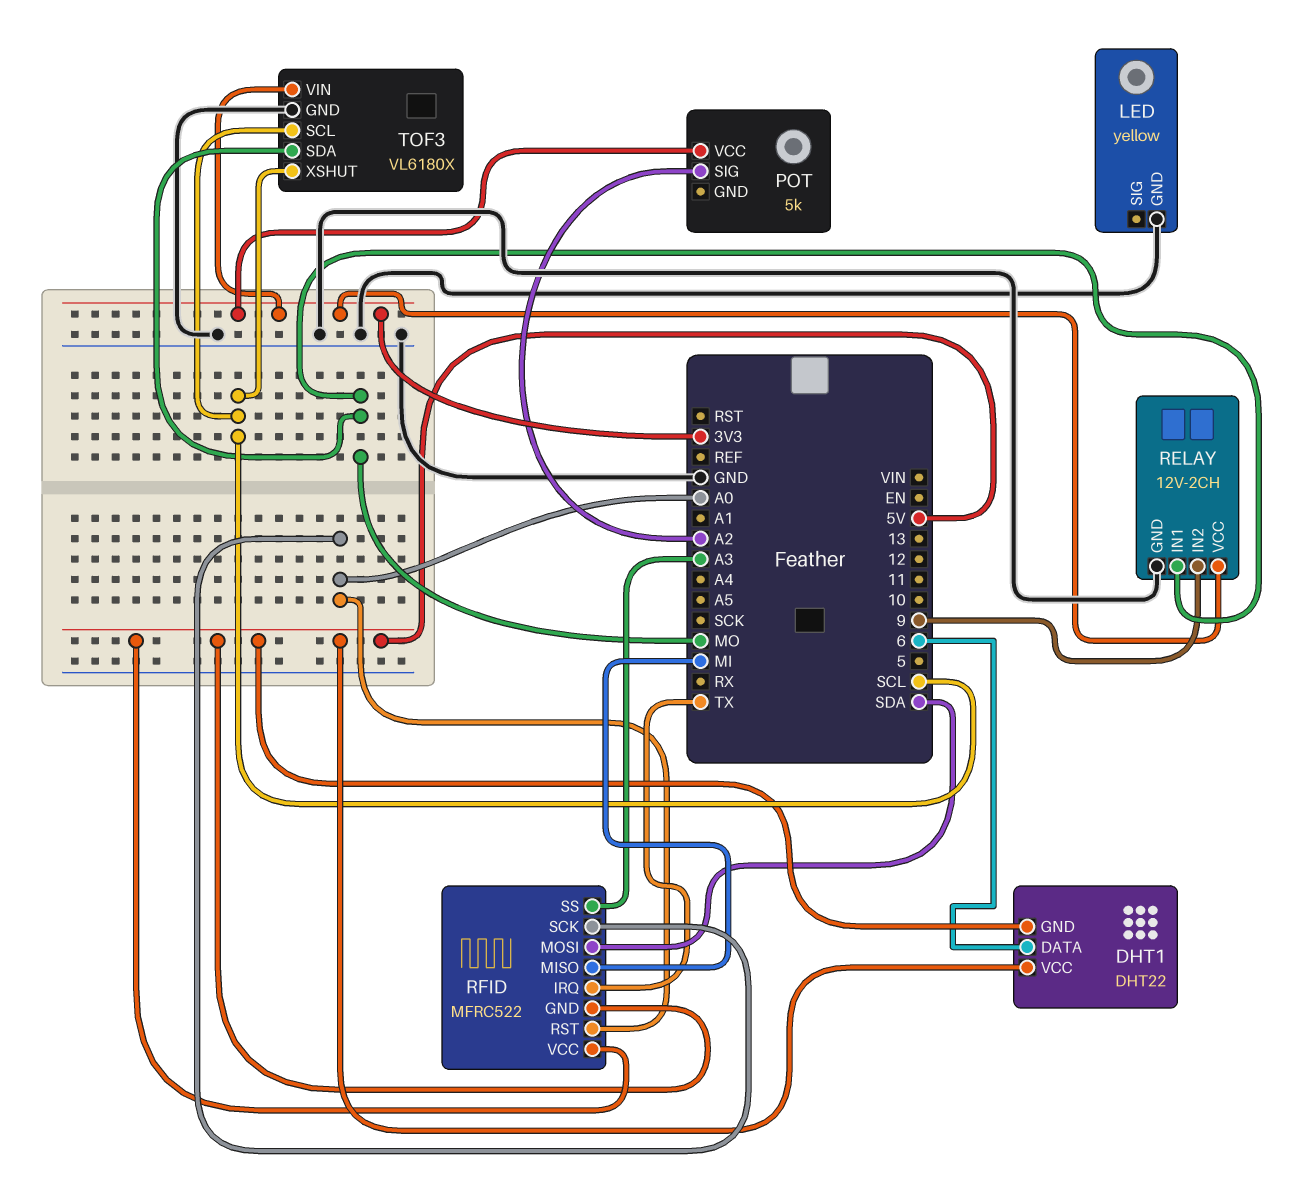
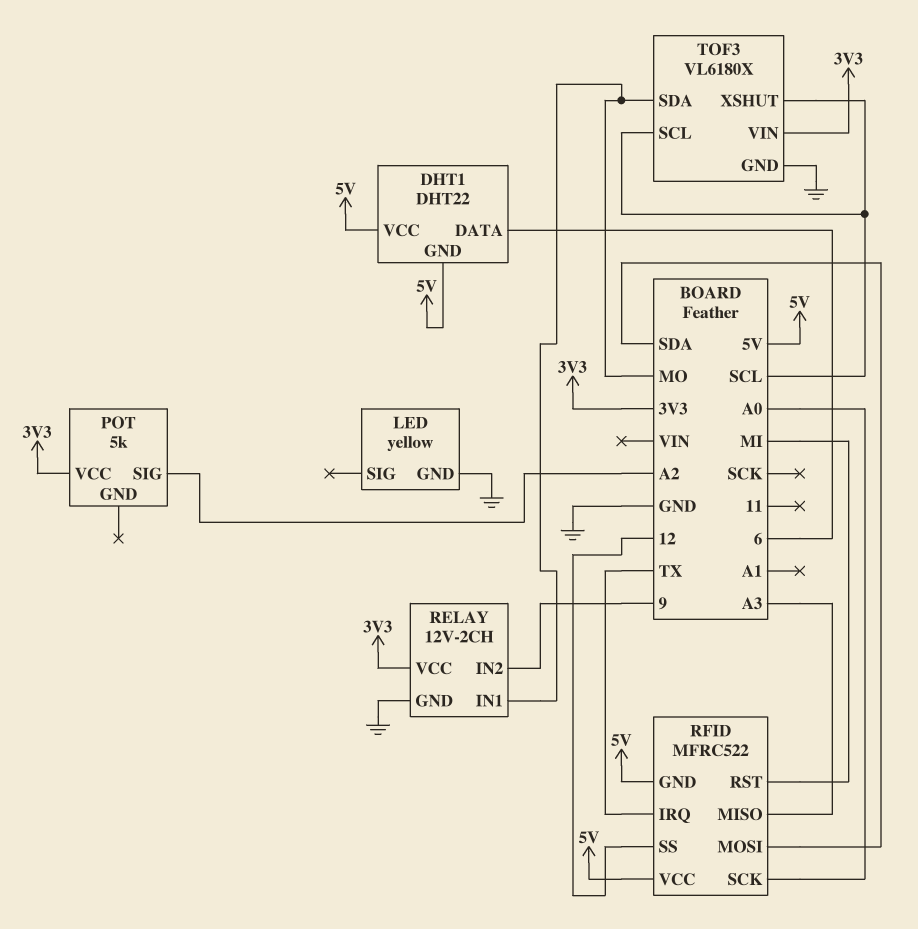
RFID pin MISO: MI -> A3
RFID pin RST: A0 -> MI
RFID pin SS: A3 -> 12

